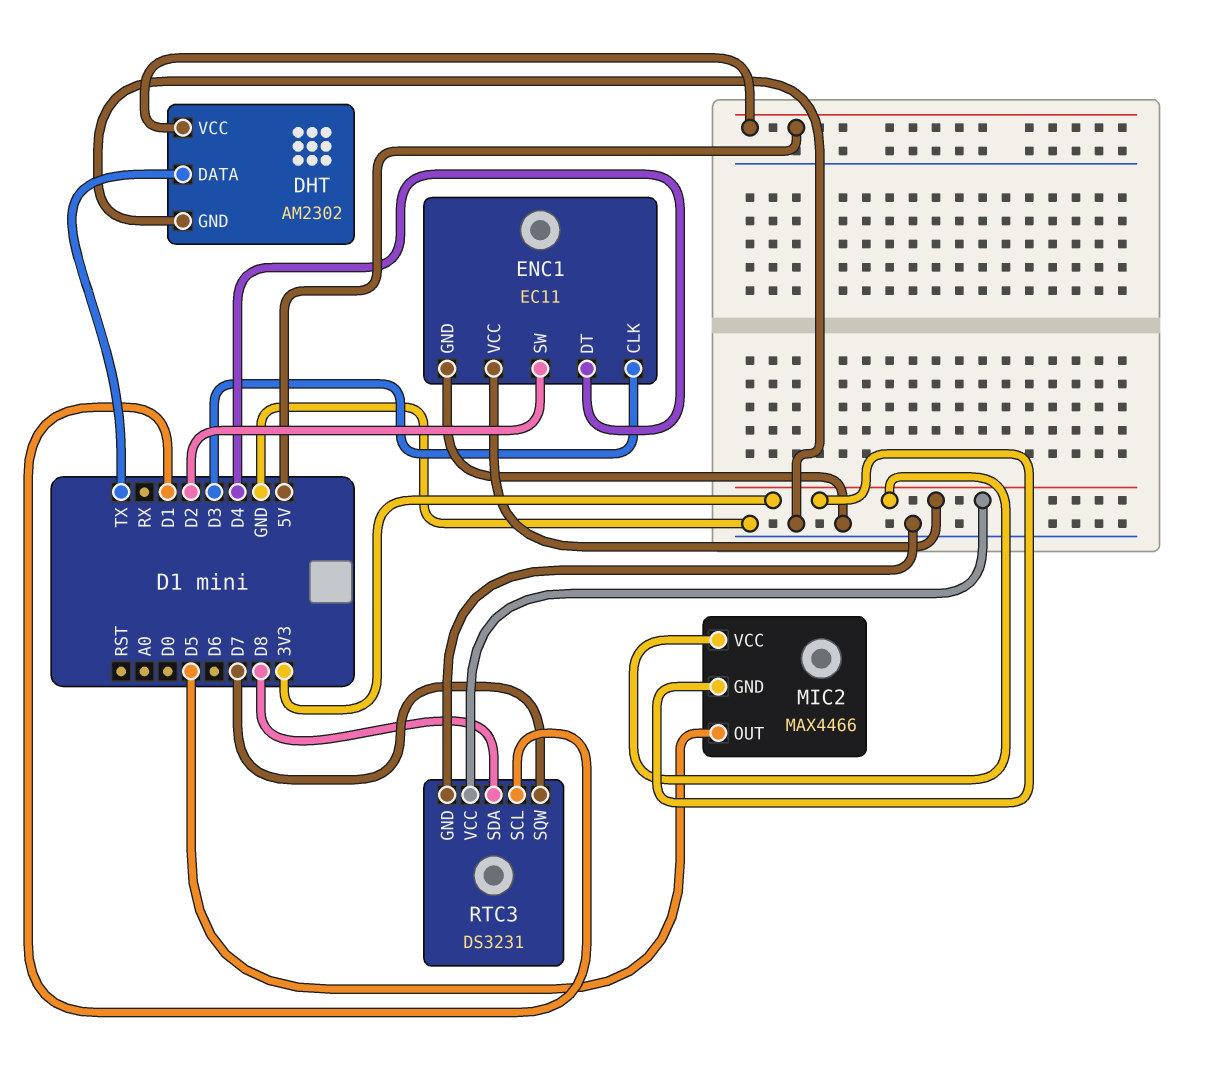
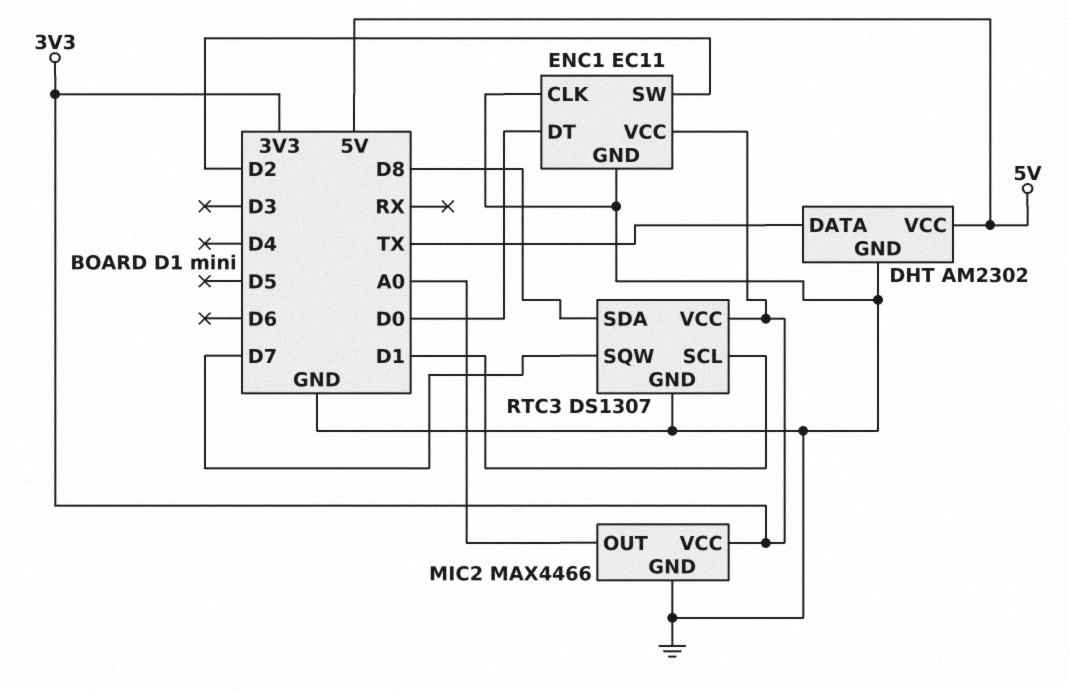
ENC1 pin CLK: D3 -> GND
ENC1 pin DT: D4 -> D0
MIC2 pin GND: 3V3 -> GND
MIC2 pin OUT: D5 -> A0
RTC3: DS3231 -> DS1307

